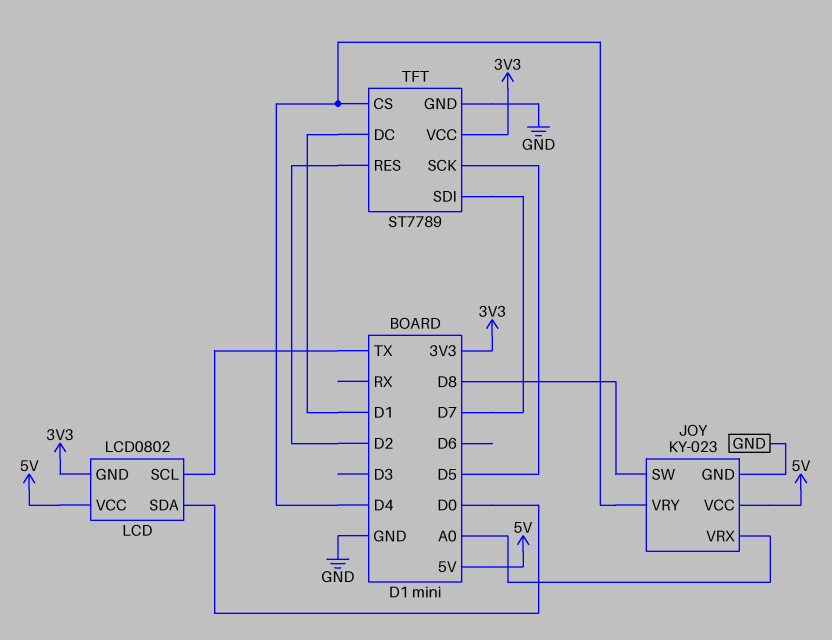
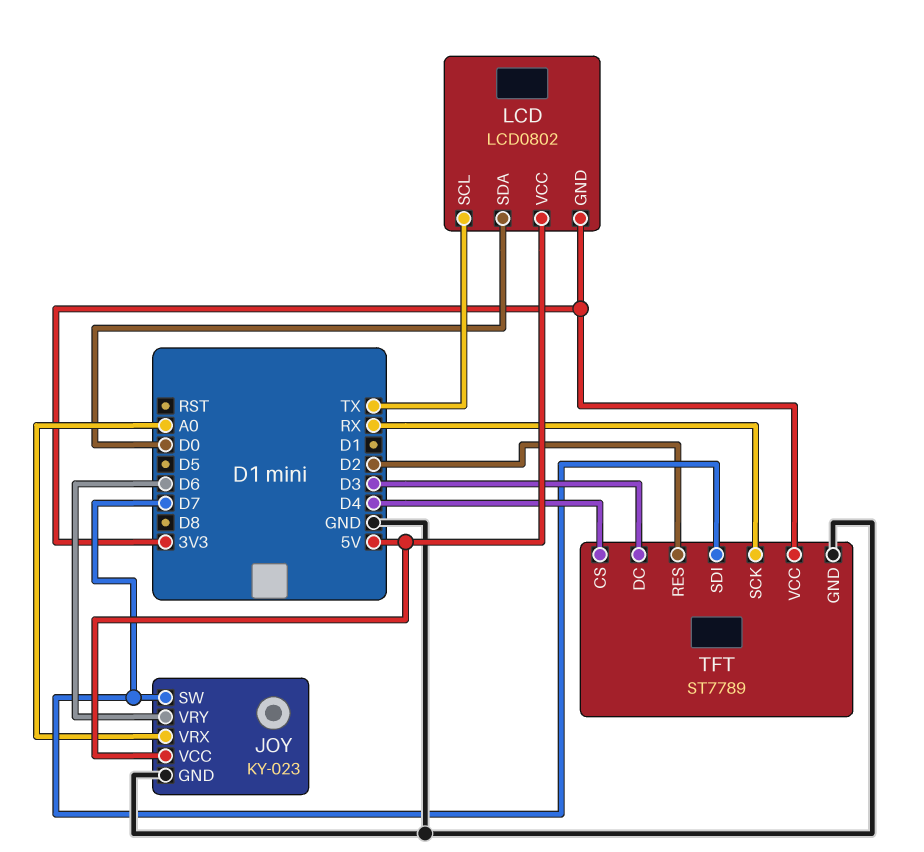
JOY pin SW: D8 -> D7
JOY pin VRY: D4 -> D6
TFT pin DC: D1 -> D3
TFT pin SCK: D5 -> RX

